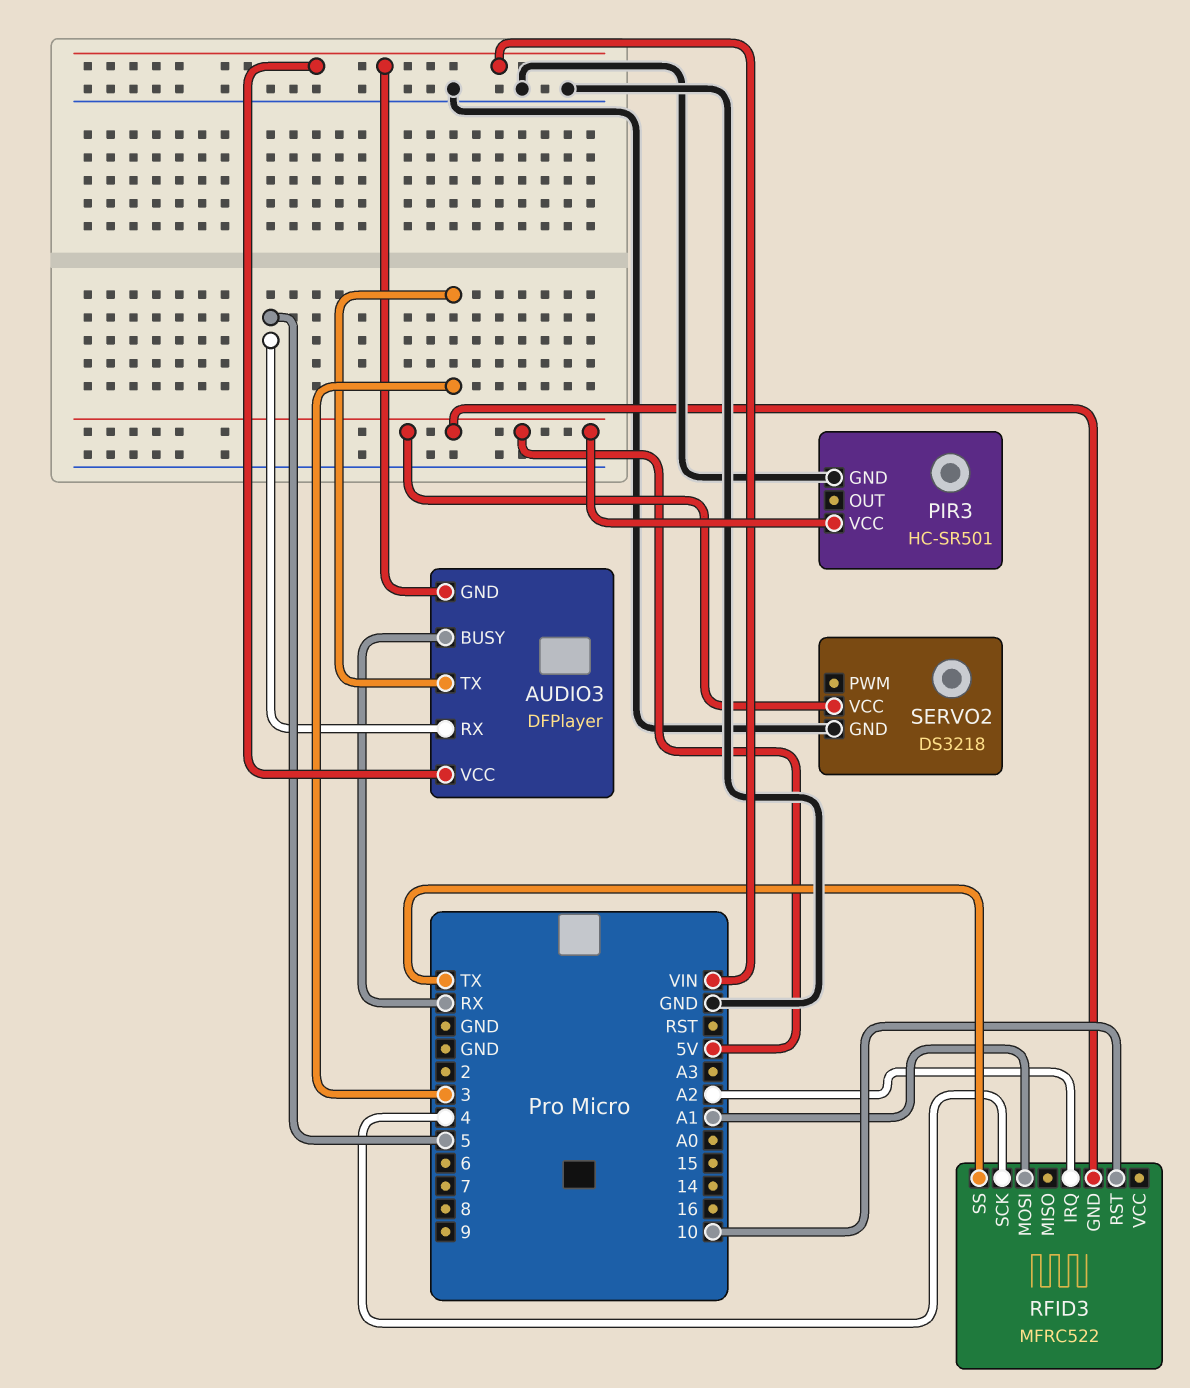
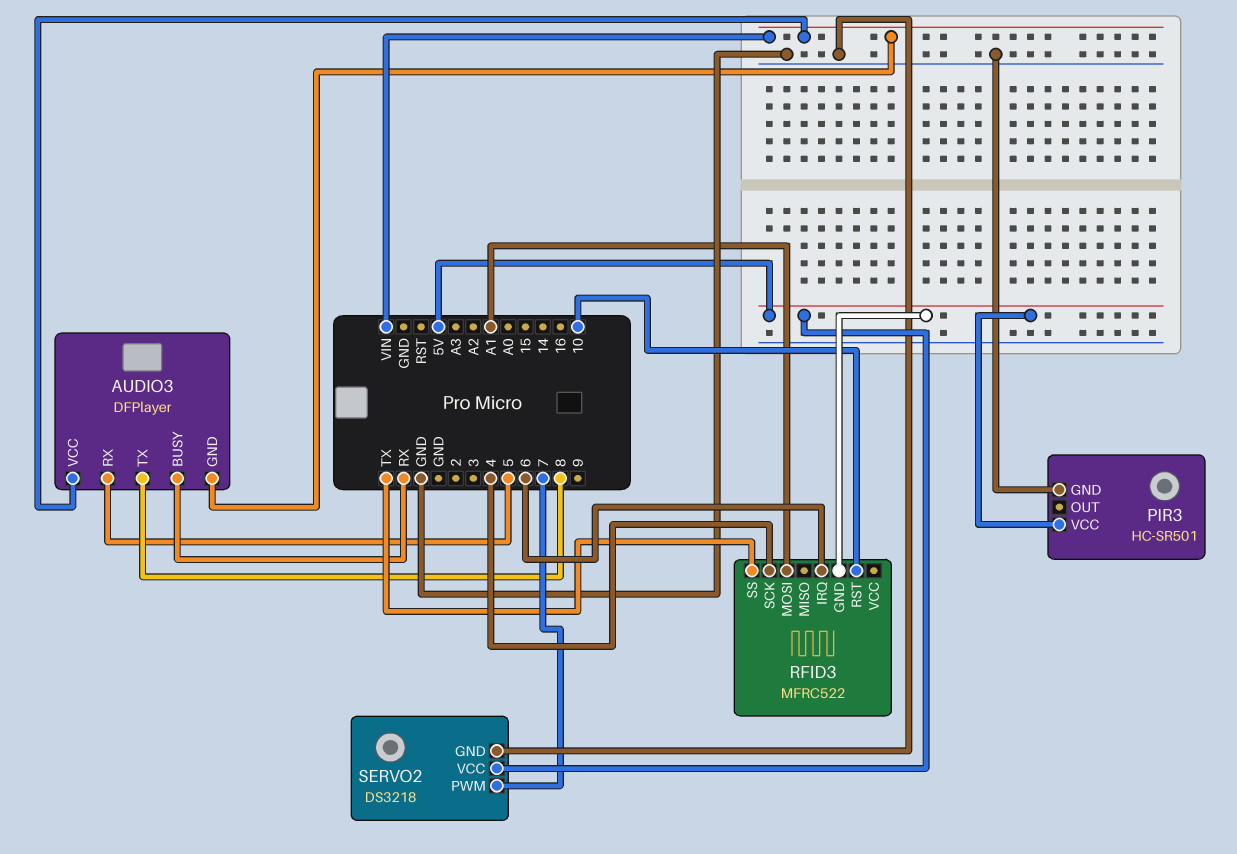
AUDIO3 pin TX: 3 -> 8
RFID3 pin IRQ: A2 -> 6
SERVO2 pin PWM: none -> 7

